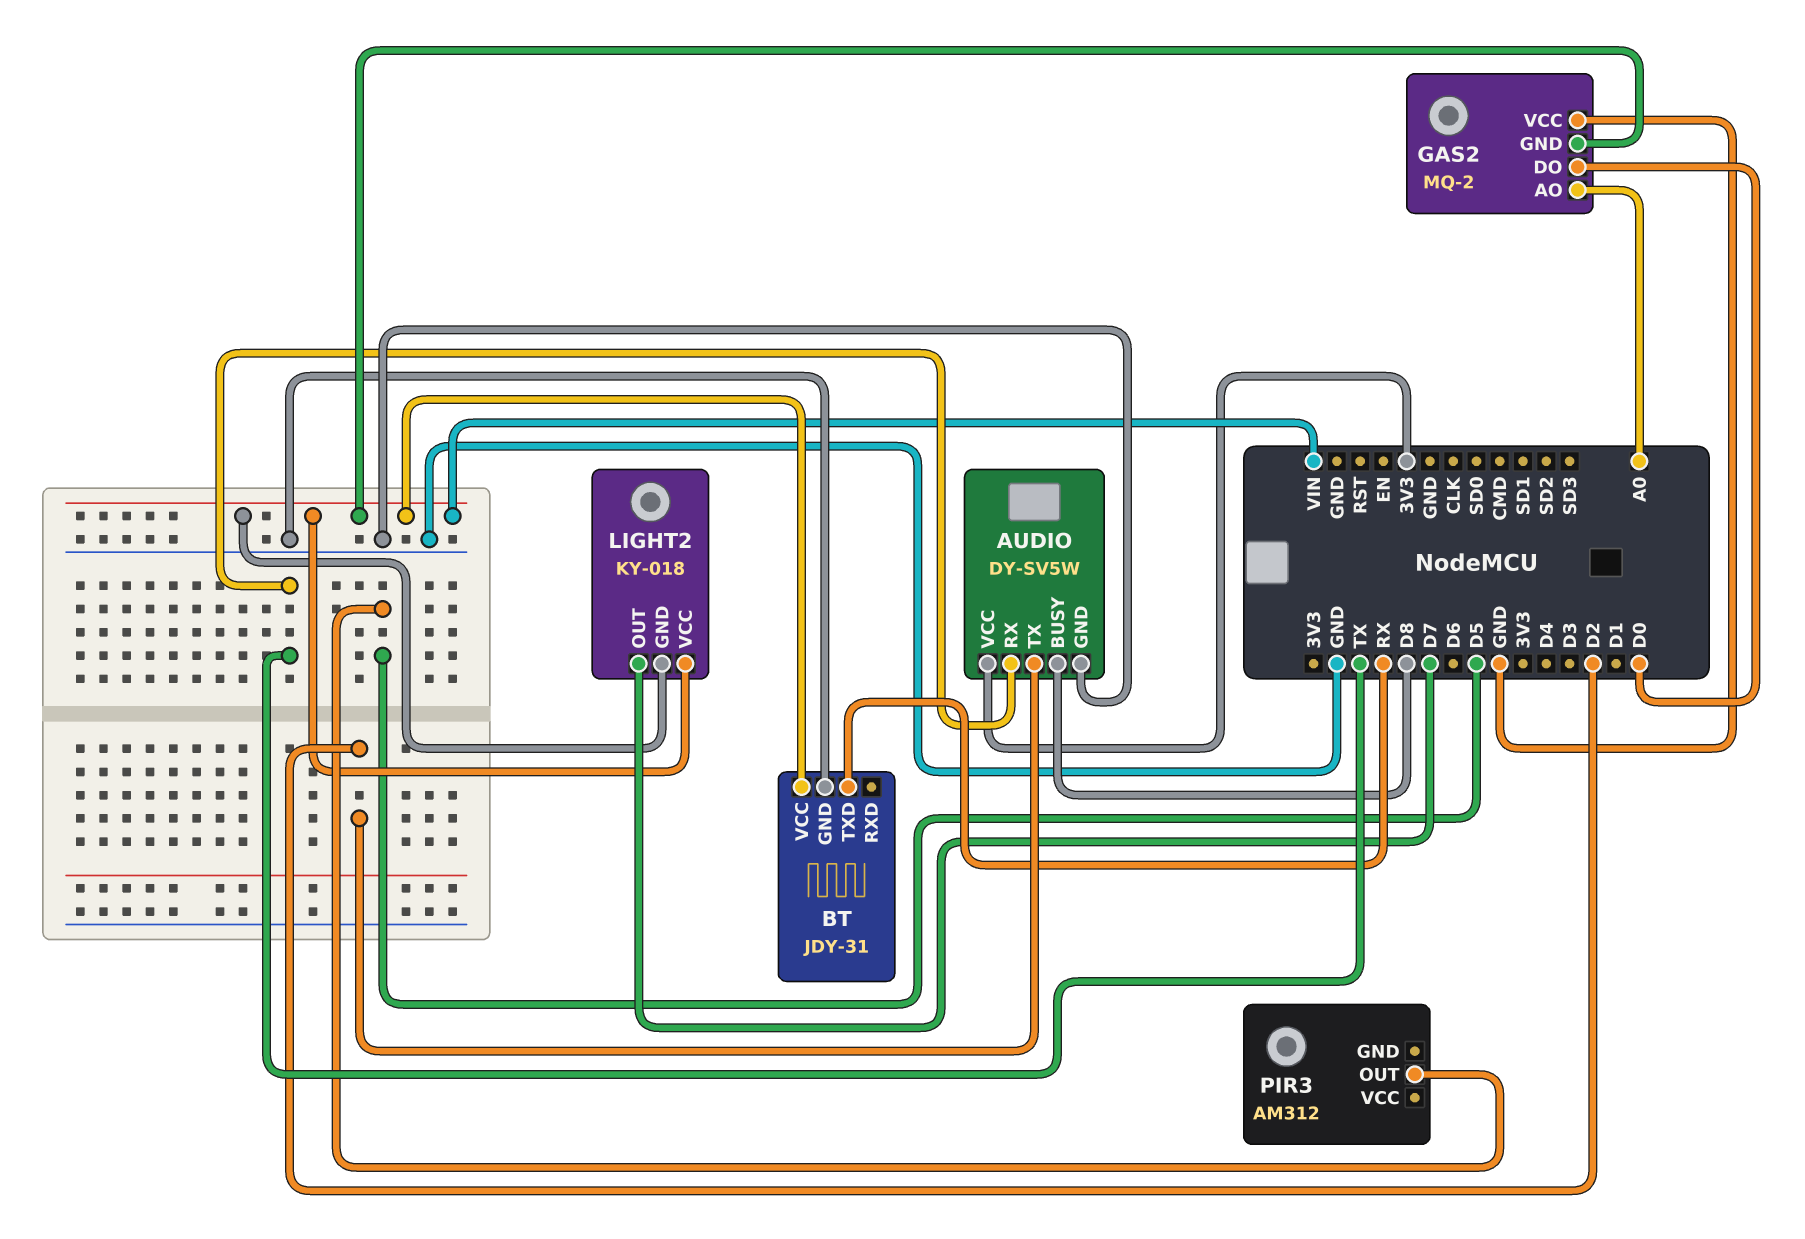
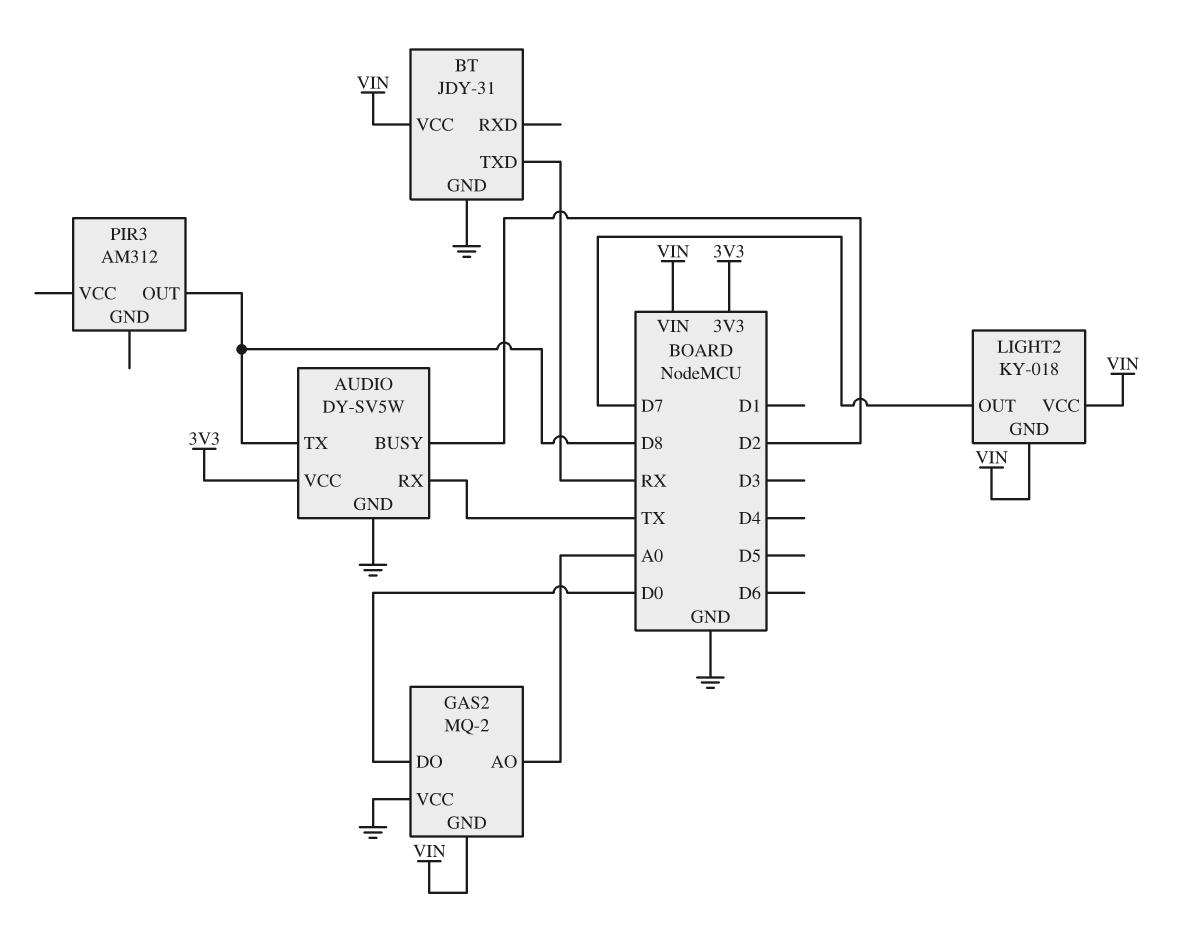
AUDIO pin BUSY: D8 -> D2
AUDIO pin TX: D2 -> D8
PIR3 pin OUT: D5 -> D8

